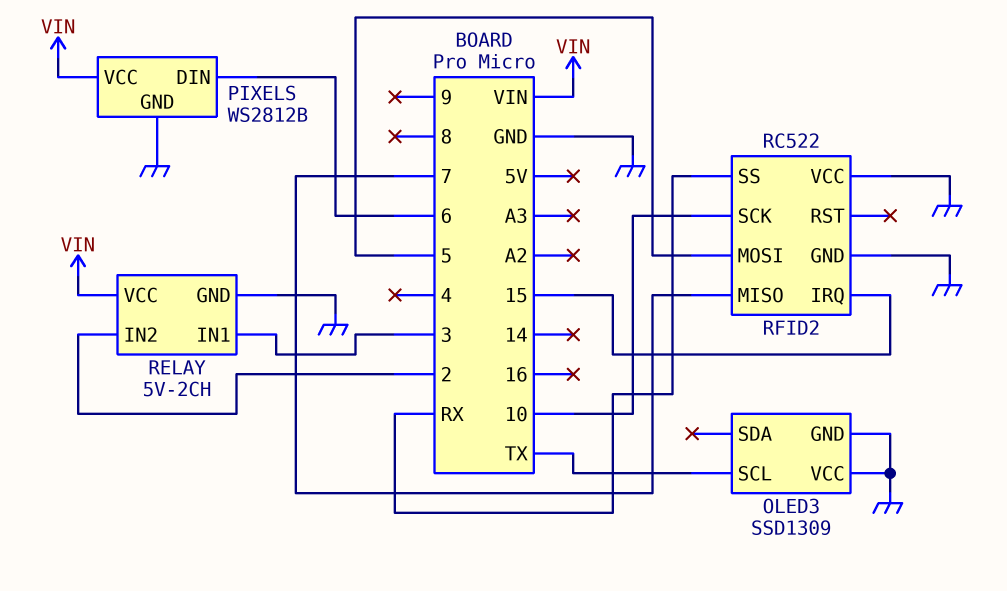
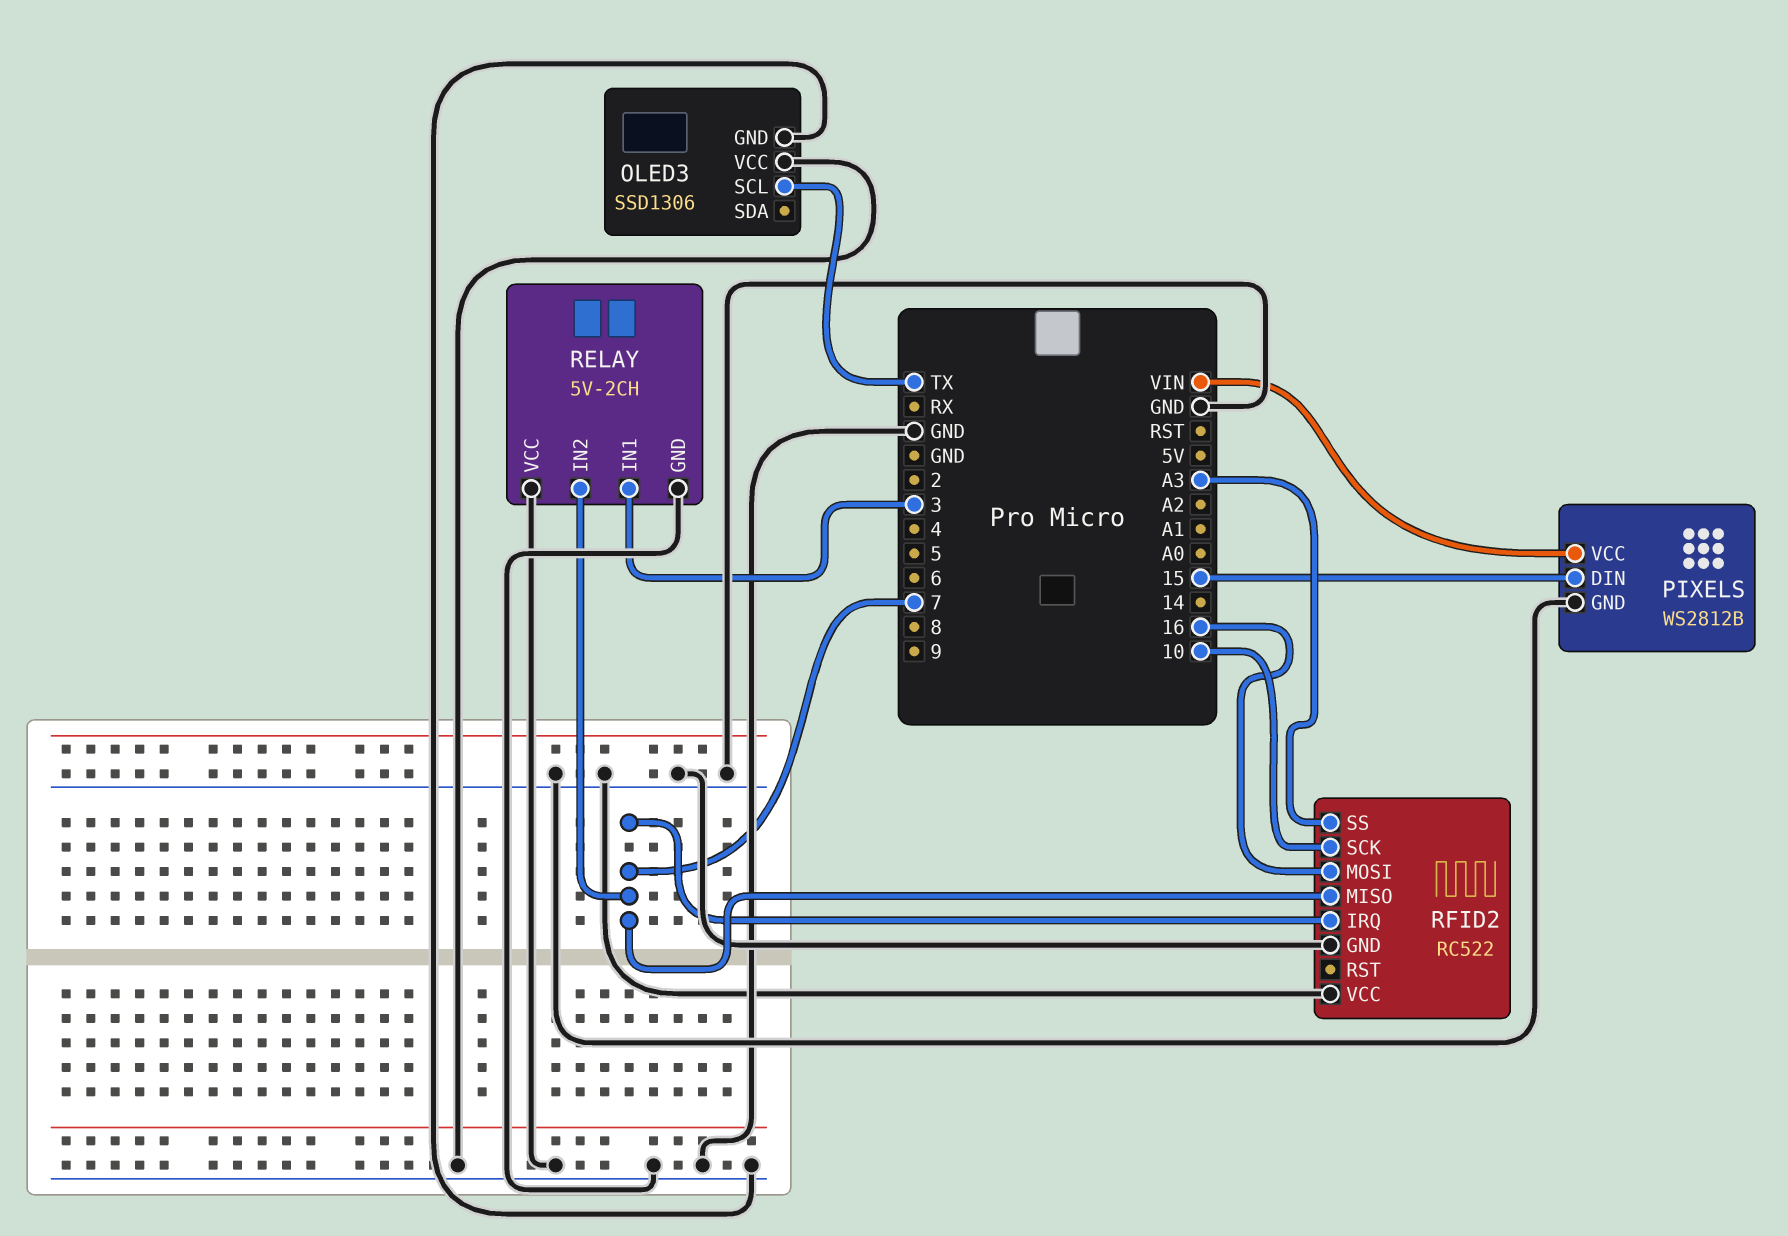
OLED3: SSD1309 -> SSD1306
PIXELS pin DIN: 6 -> 15
RELAY pin IN2: 2 -> 7
RELAY pin VCC: VIN -> GND
RFID2 pin IRQ: 15 -> 7
RFID2 pin MOSI: 5 -> 16
RFID2 pin SS: RX -> A3

